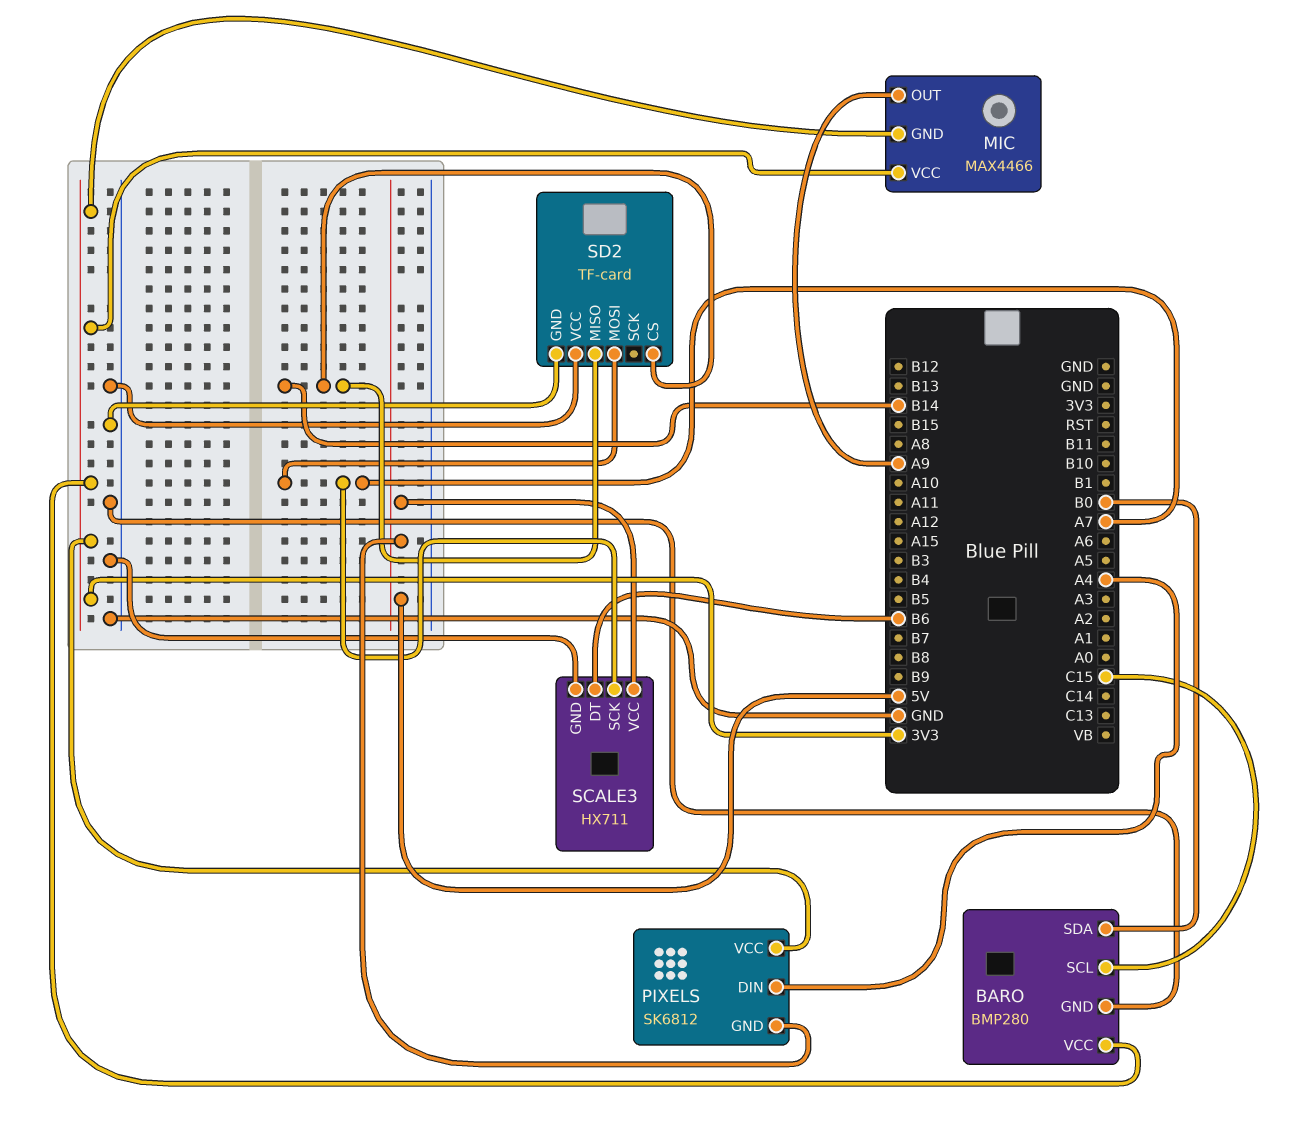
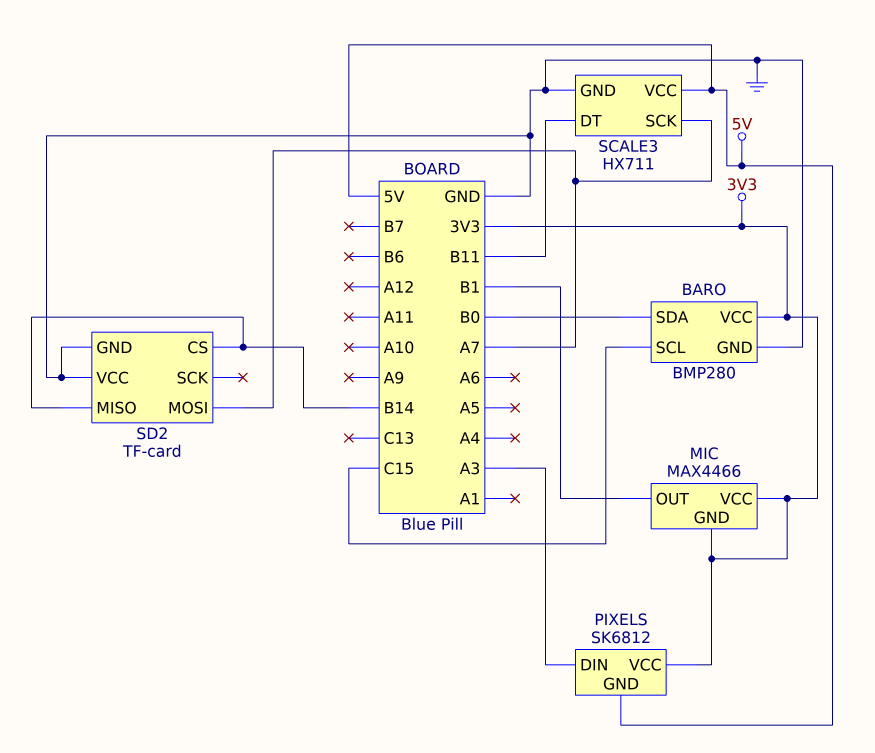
MIC pin OUT: A9 -> B1
PIXELS pin DIN: A4 -> A3
SCALE3 pin DT: B6 -> B11

